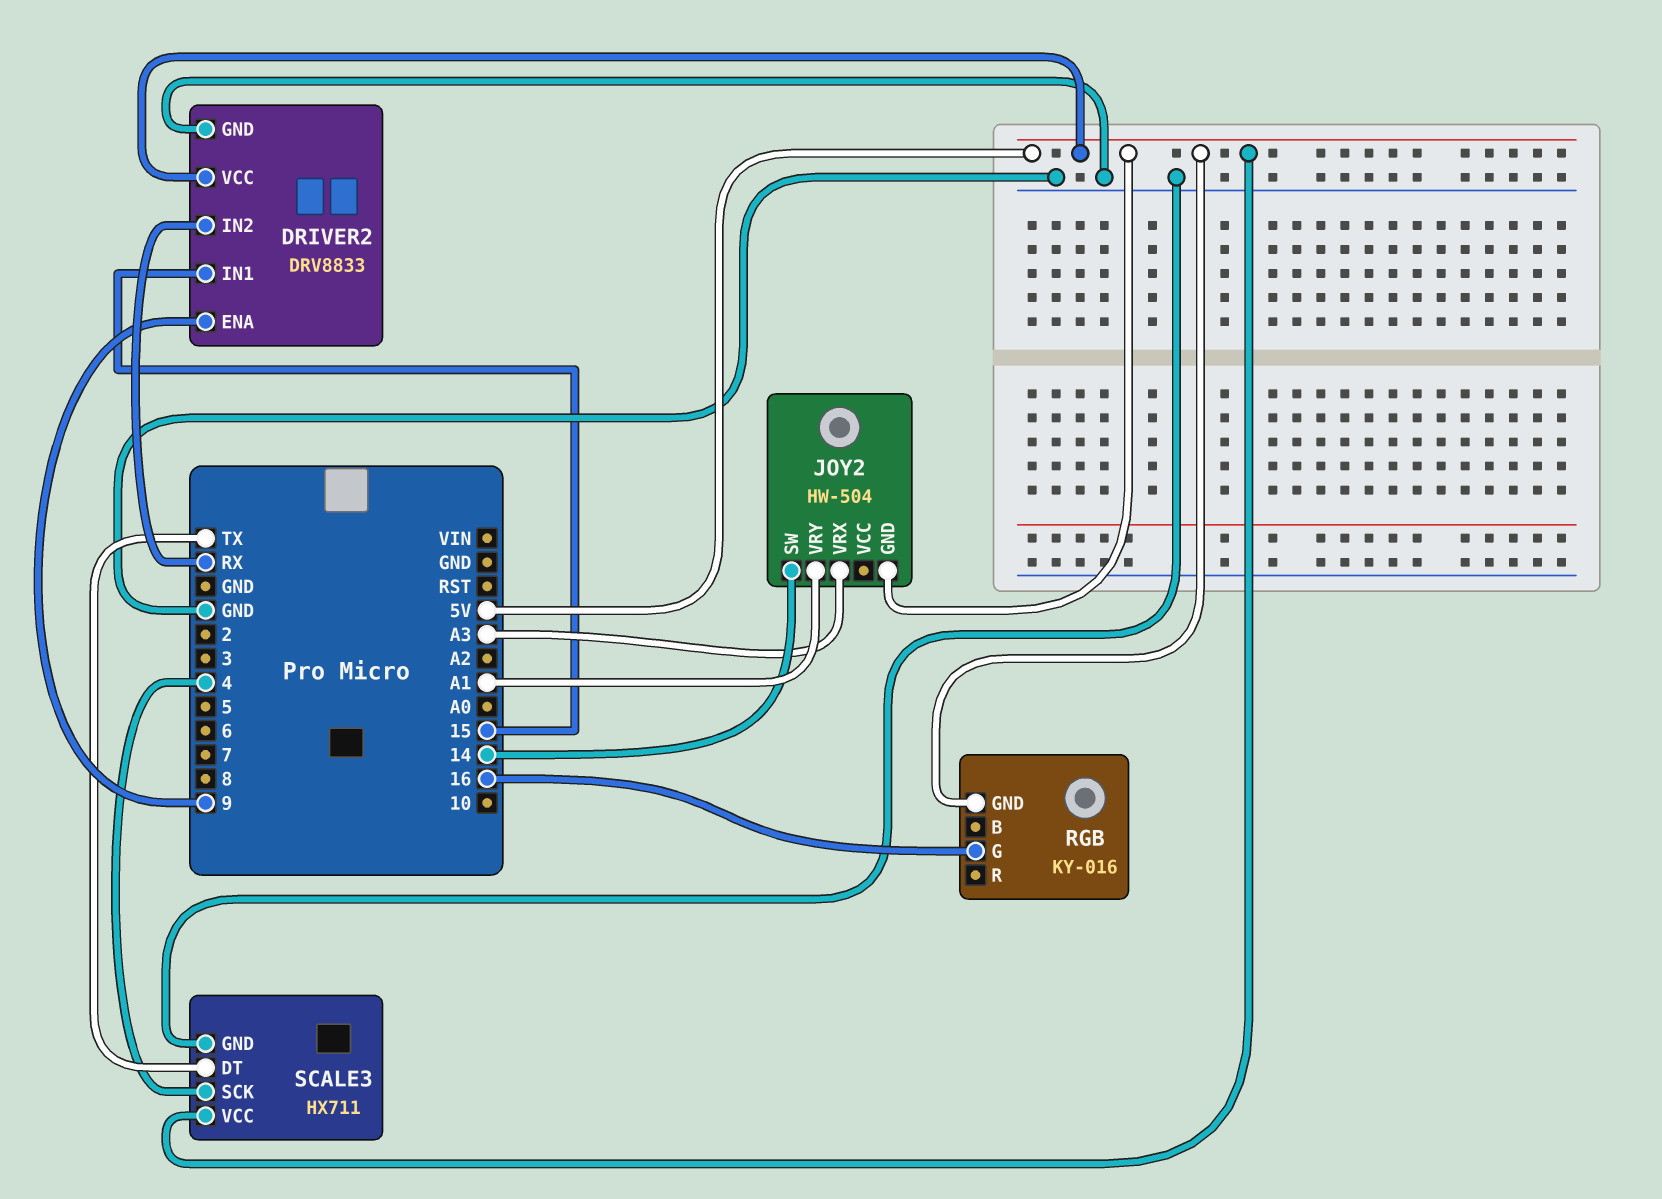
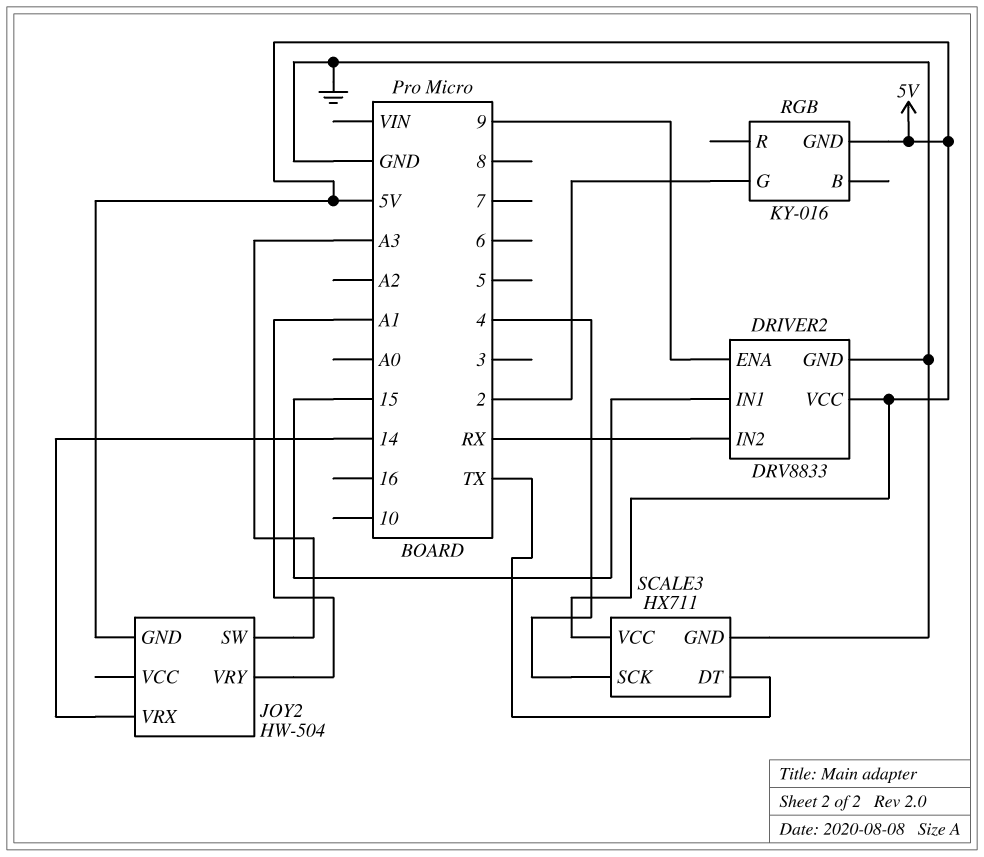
JOY2 pin SW: 14 -> A3
JOY2 pin VRX: A3 -> 14
RGB pin G: 16 -> 2

